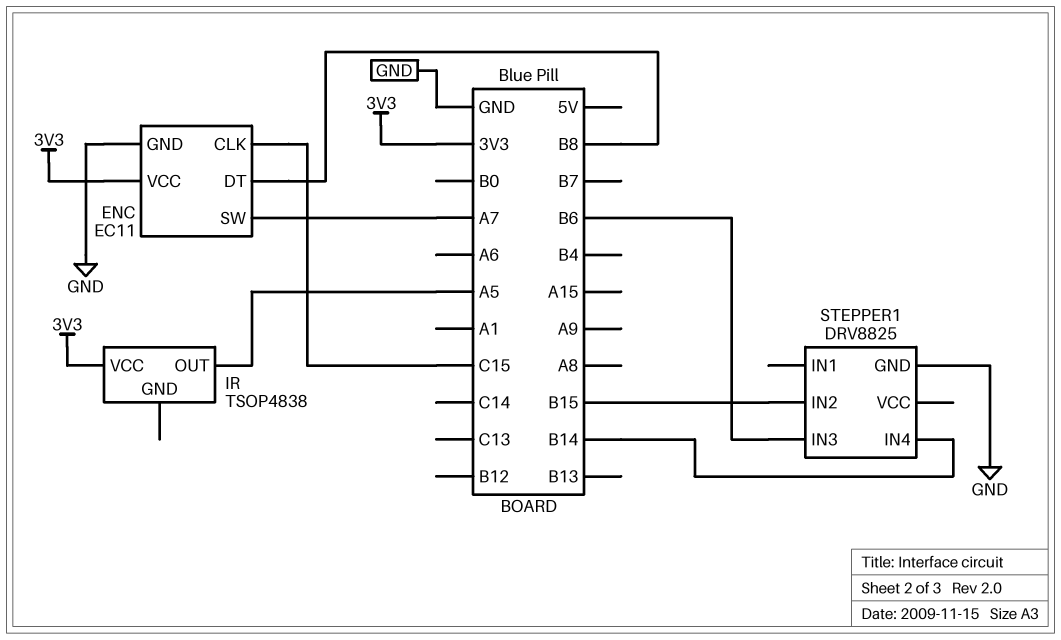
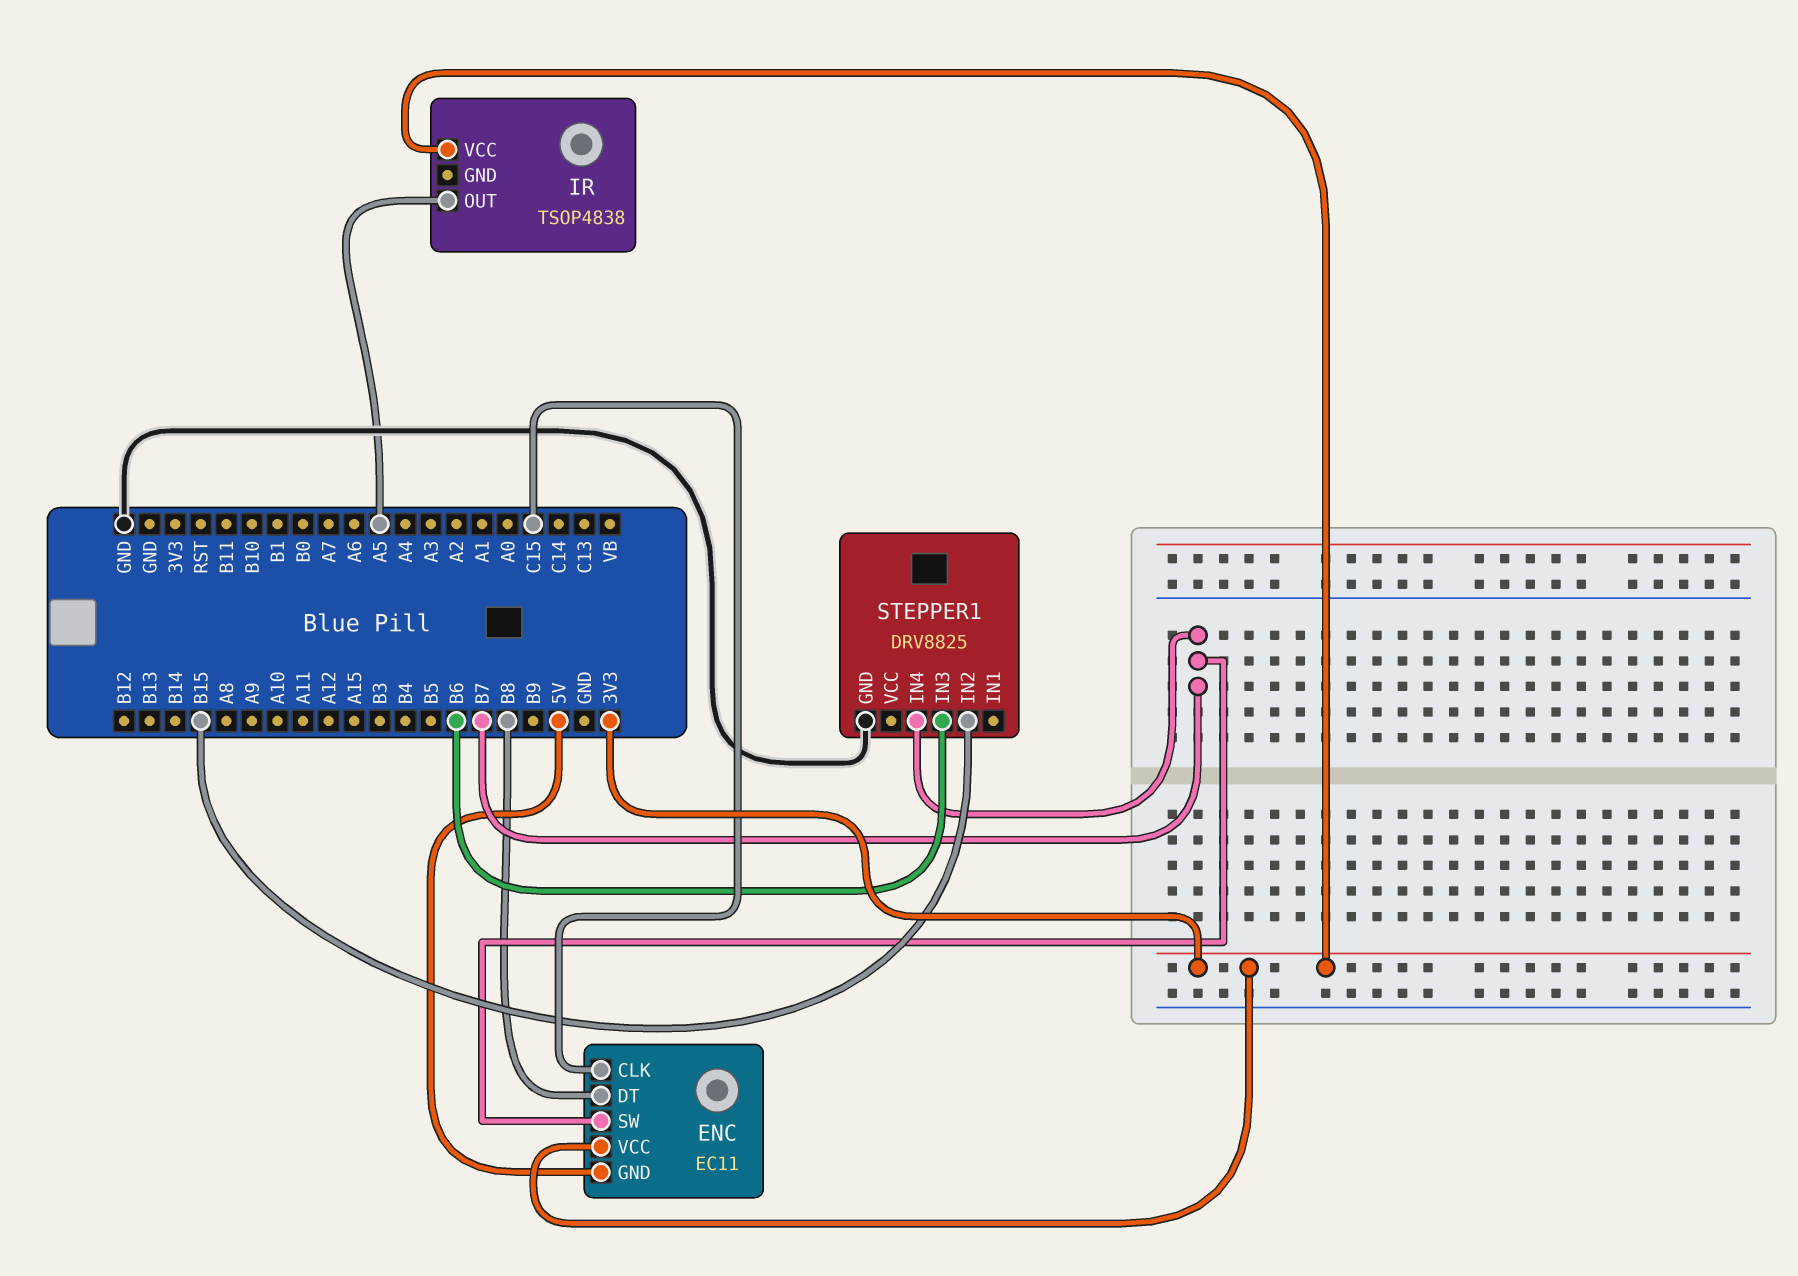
ENC pin GND: GND -> 5V
ENC pin SW: A7 -> B7
STEPPER1 pin IN4: B14 -> B7

